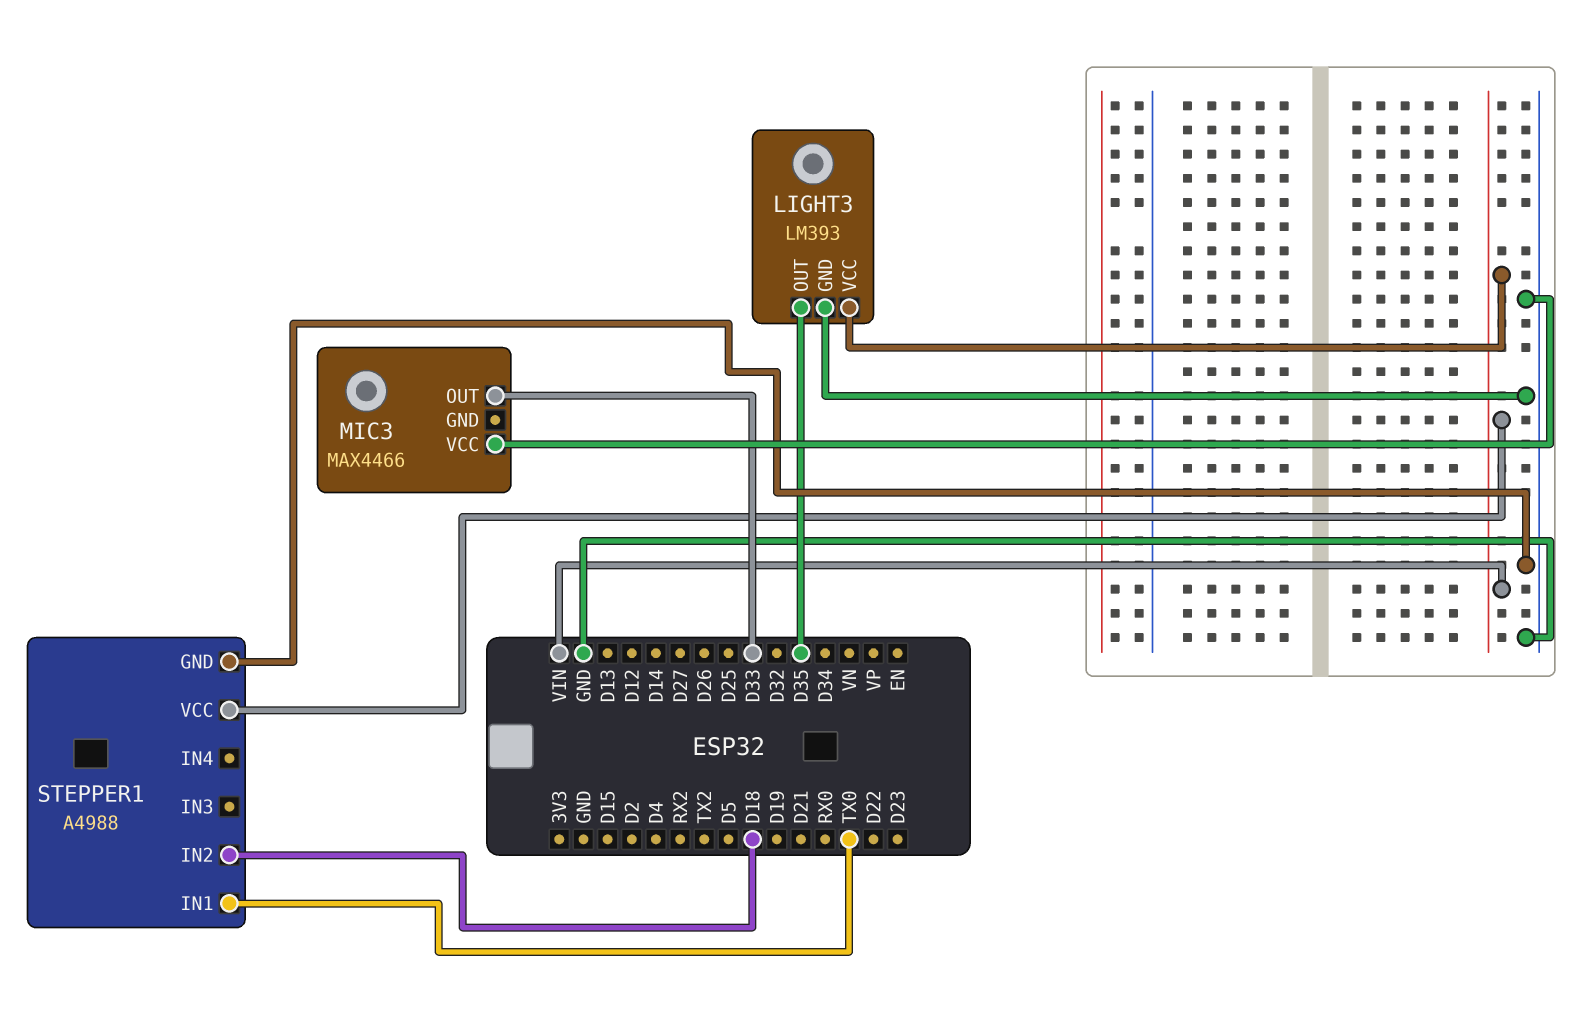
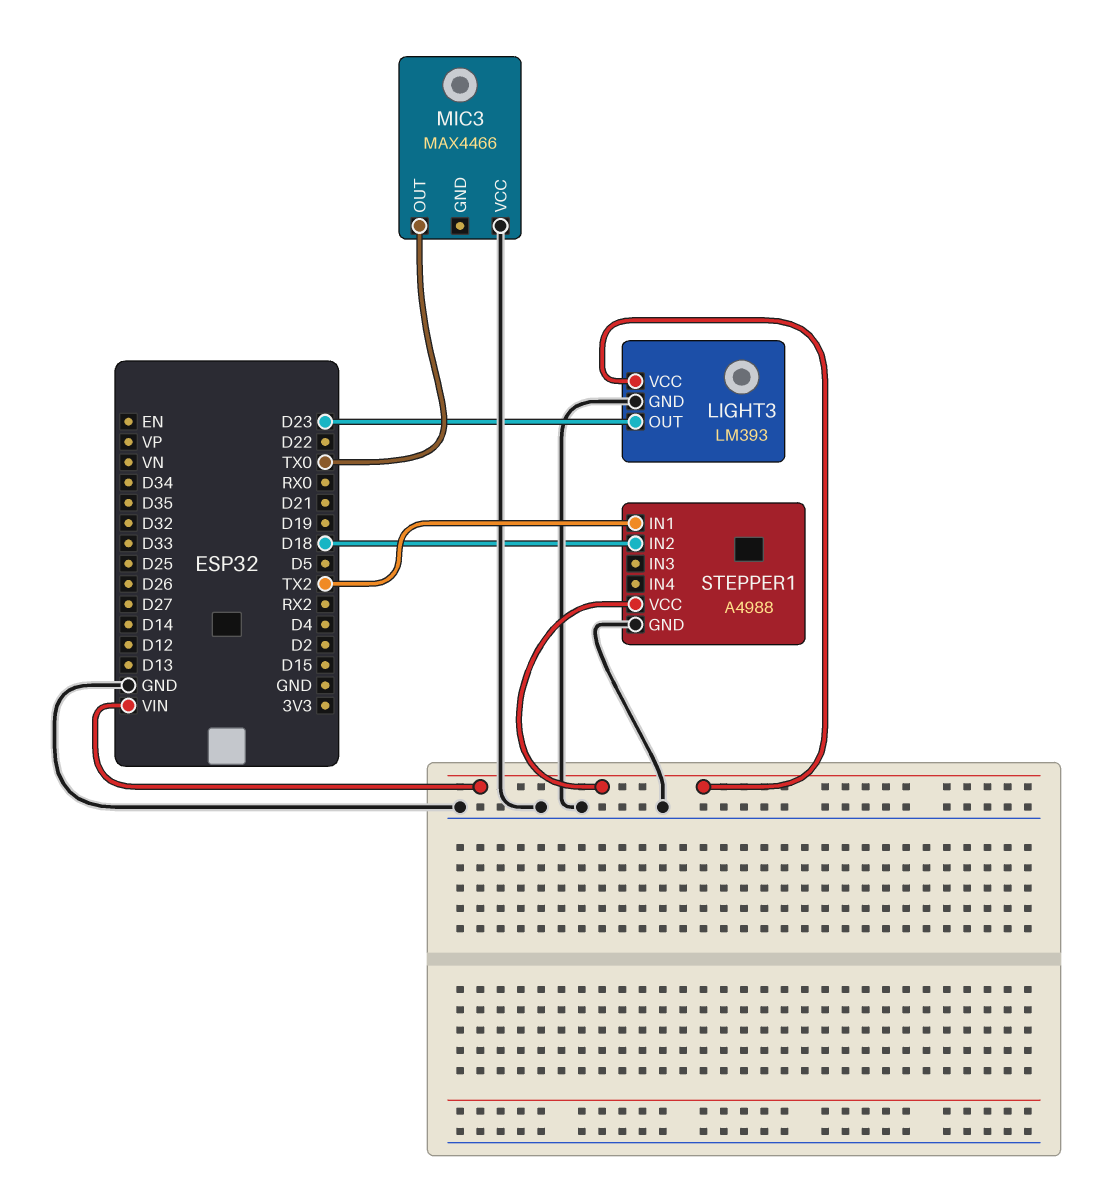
LIGHT3 pin OUT: D35 -> D23
MIC3 pin OUT: D33 -> TX0
STEPPER1 pin IN1: TX0 -> TX2

